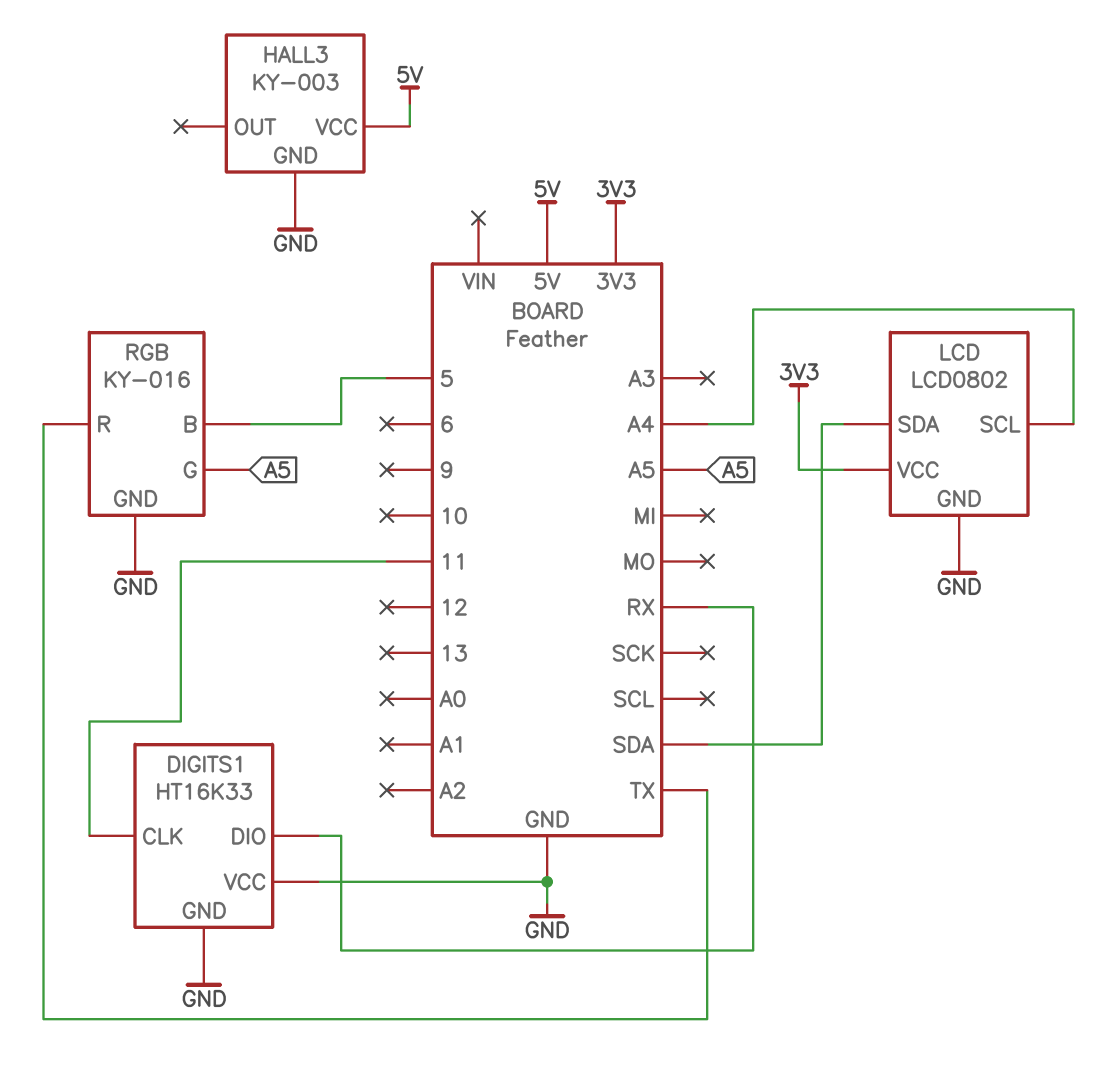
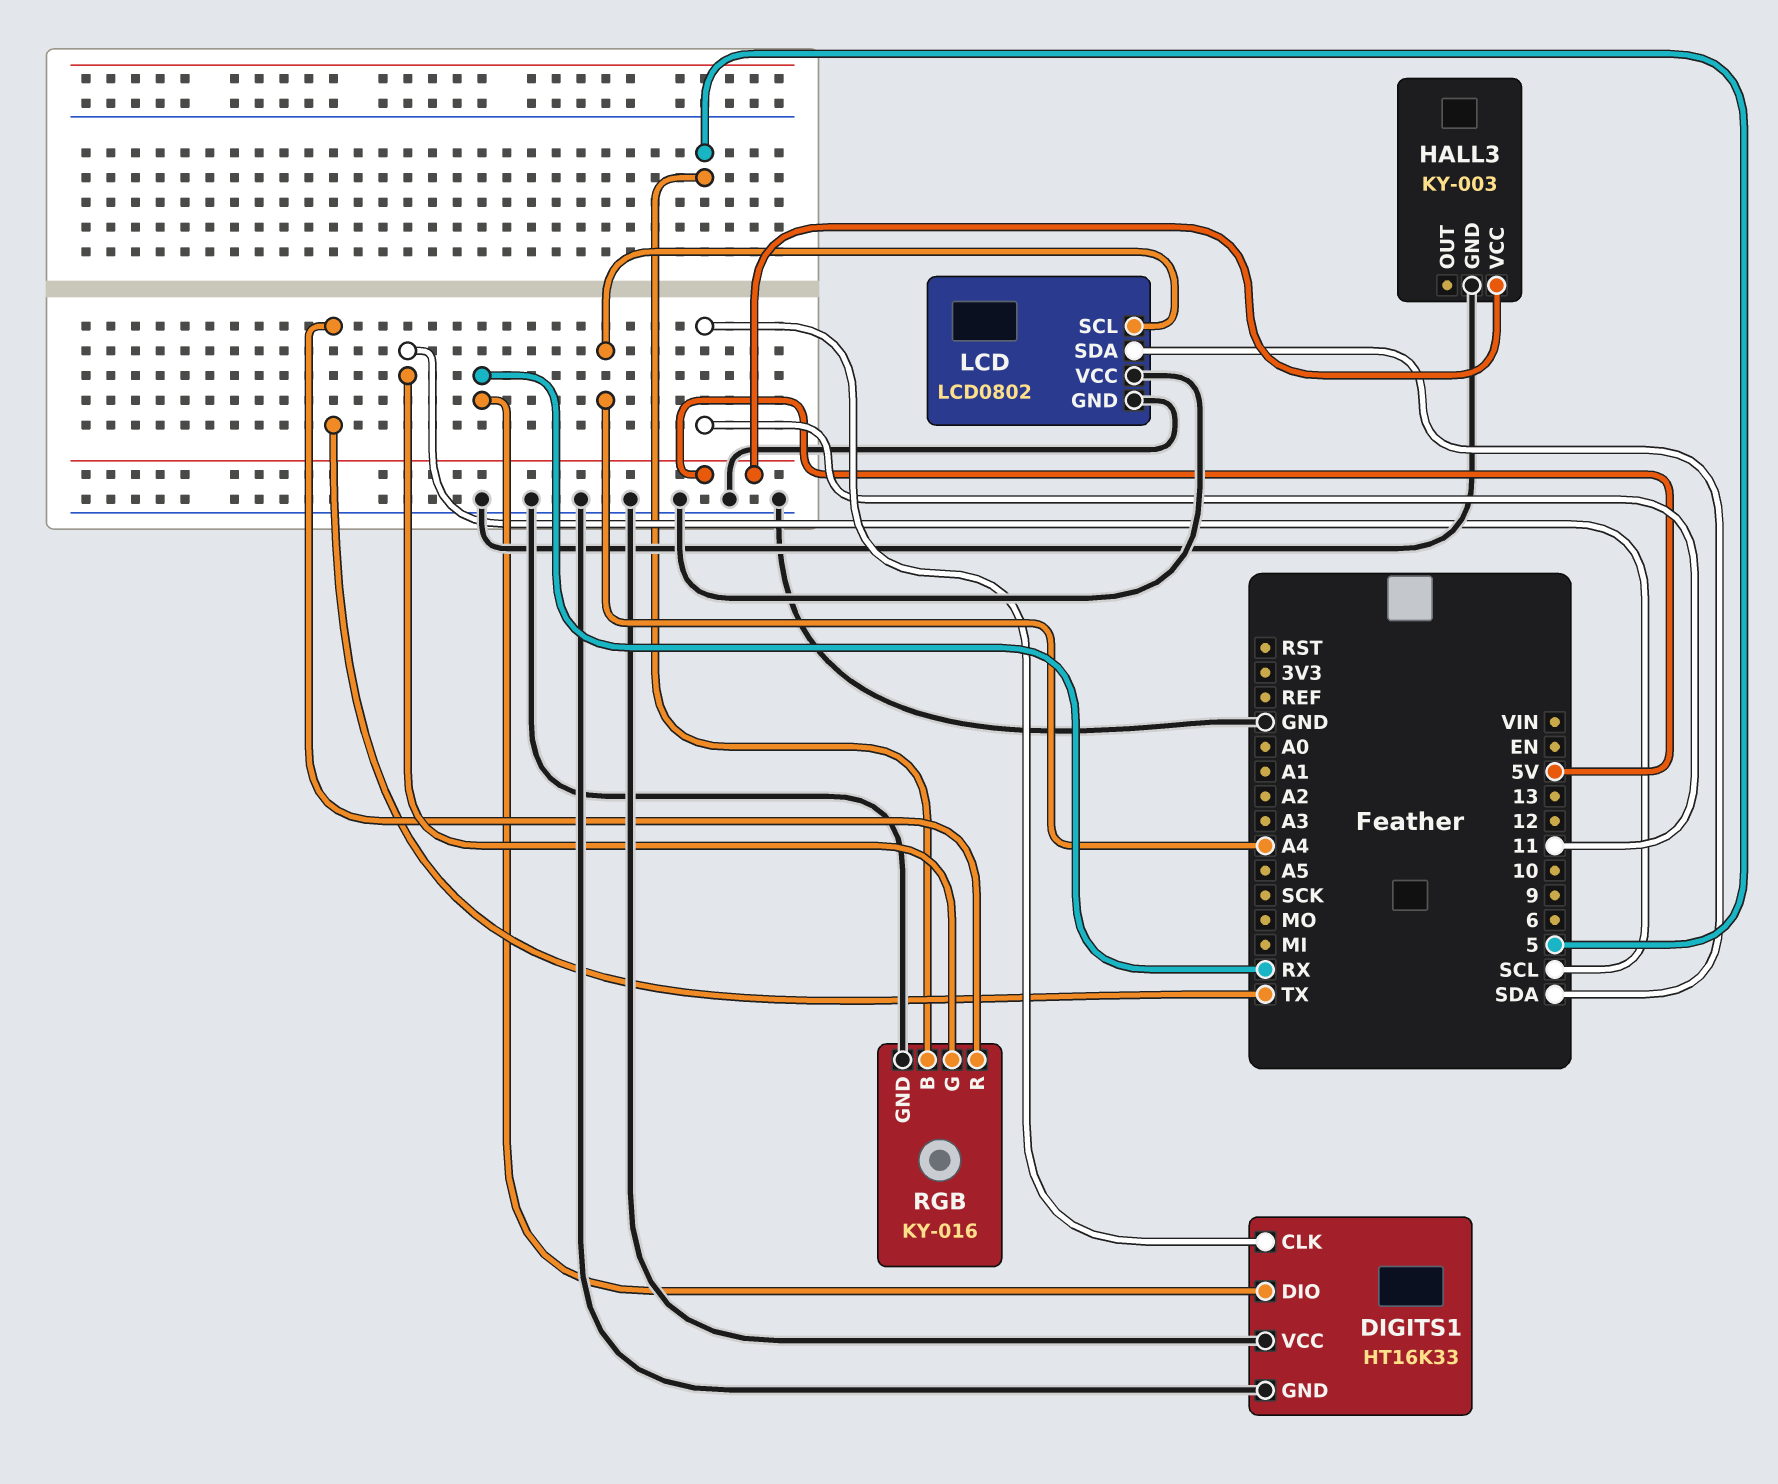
LCD pin VCC: 3V3 -> GND
RGB pin G: A5 -> SCL

